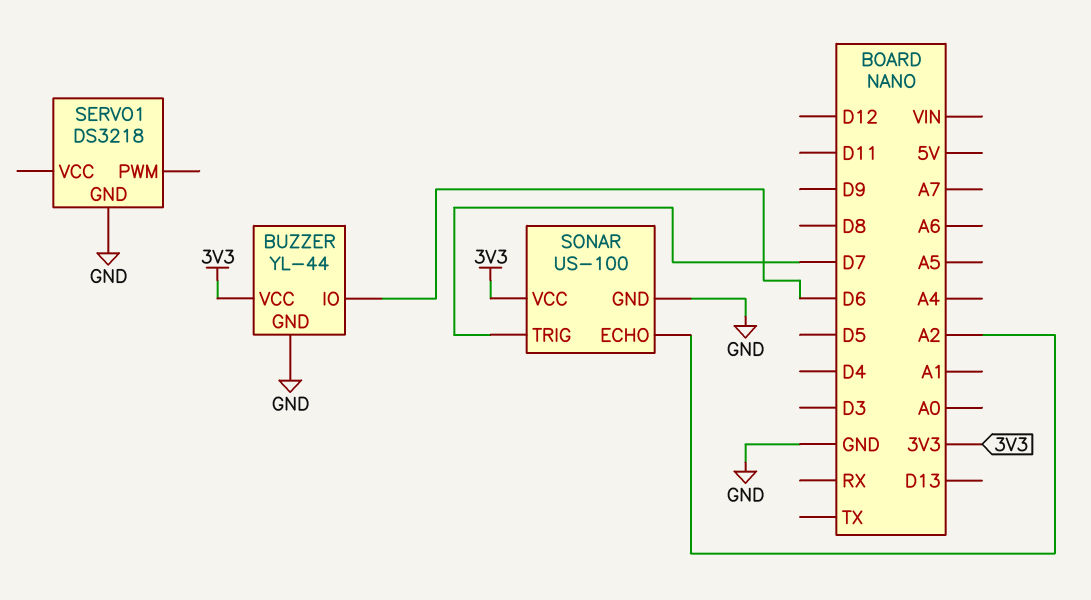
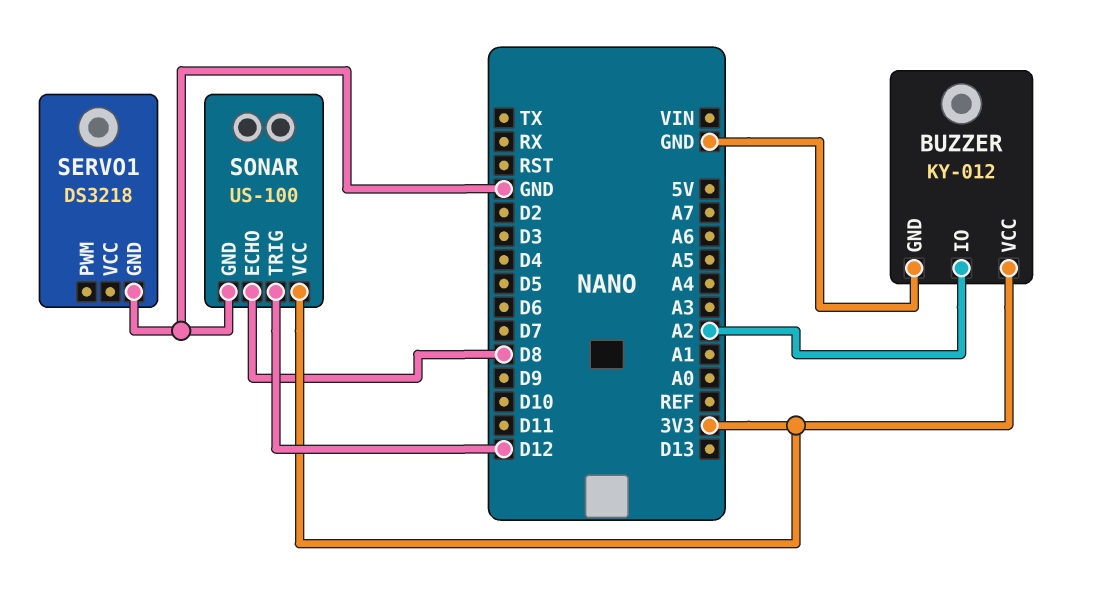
BUZZER: YL-44 -> KY-012
BUZZER pin IO: D6 -> A2
SONAR pin ECHO: A2 -> D8
SONAR pin TRIG: D7 -> D12

